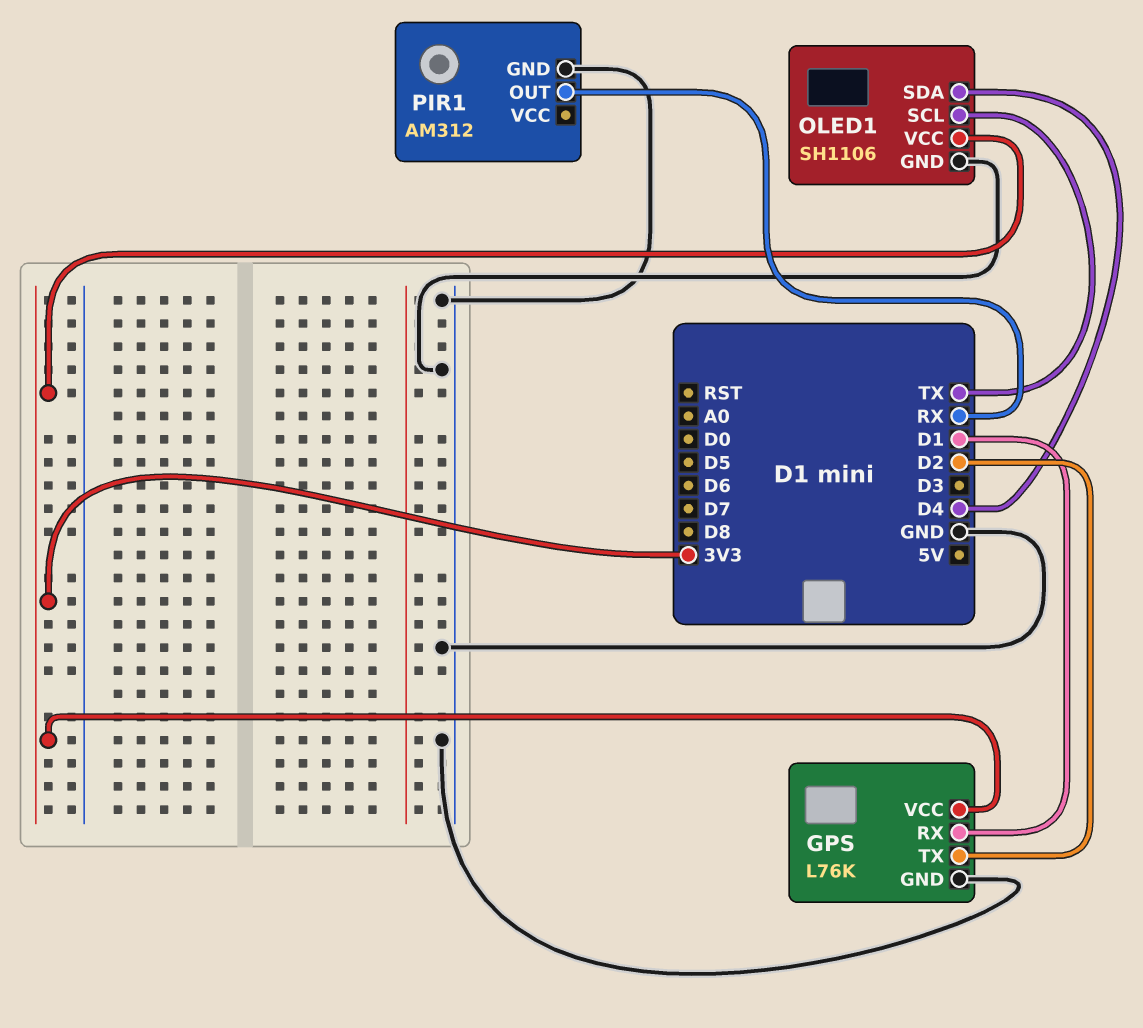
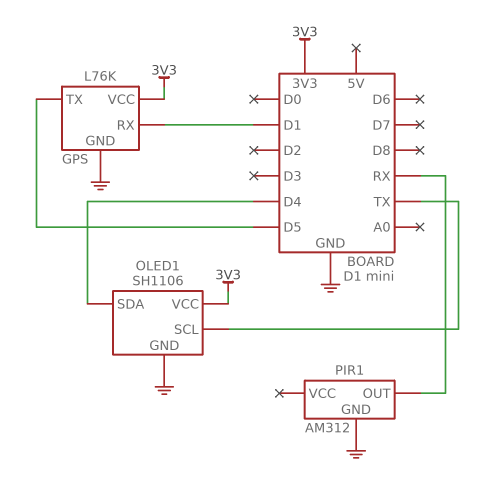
GPS pin TX: D2 -> D5

